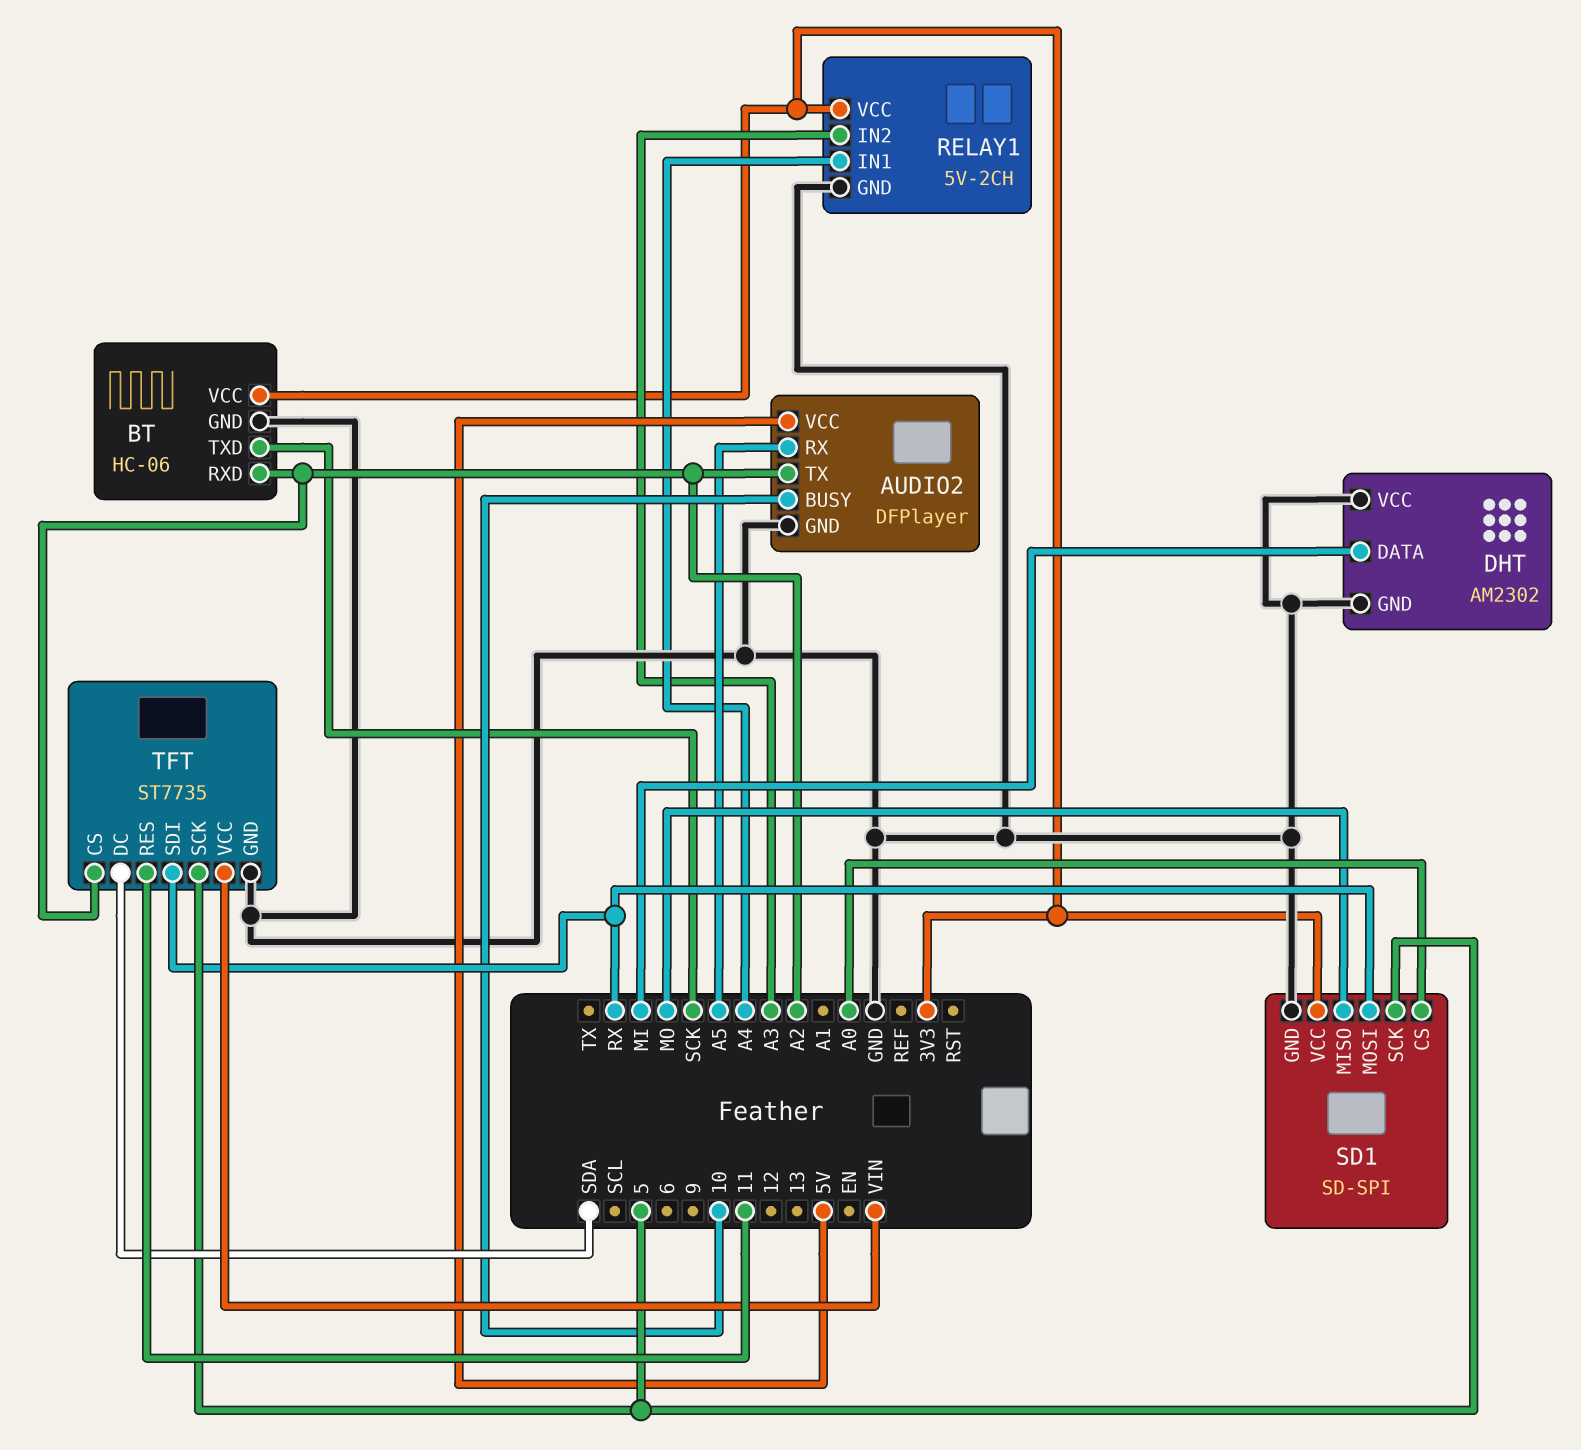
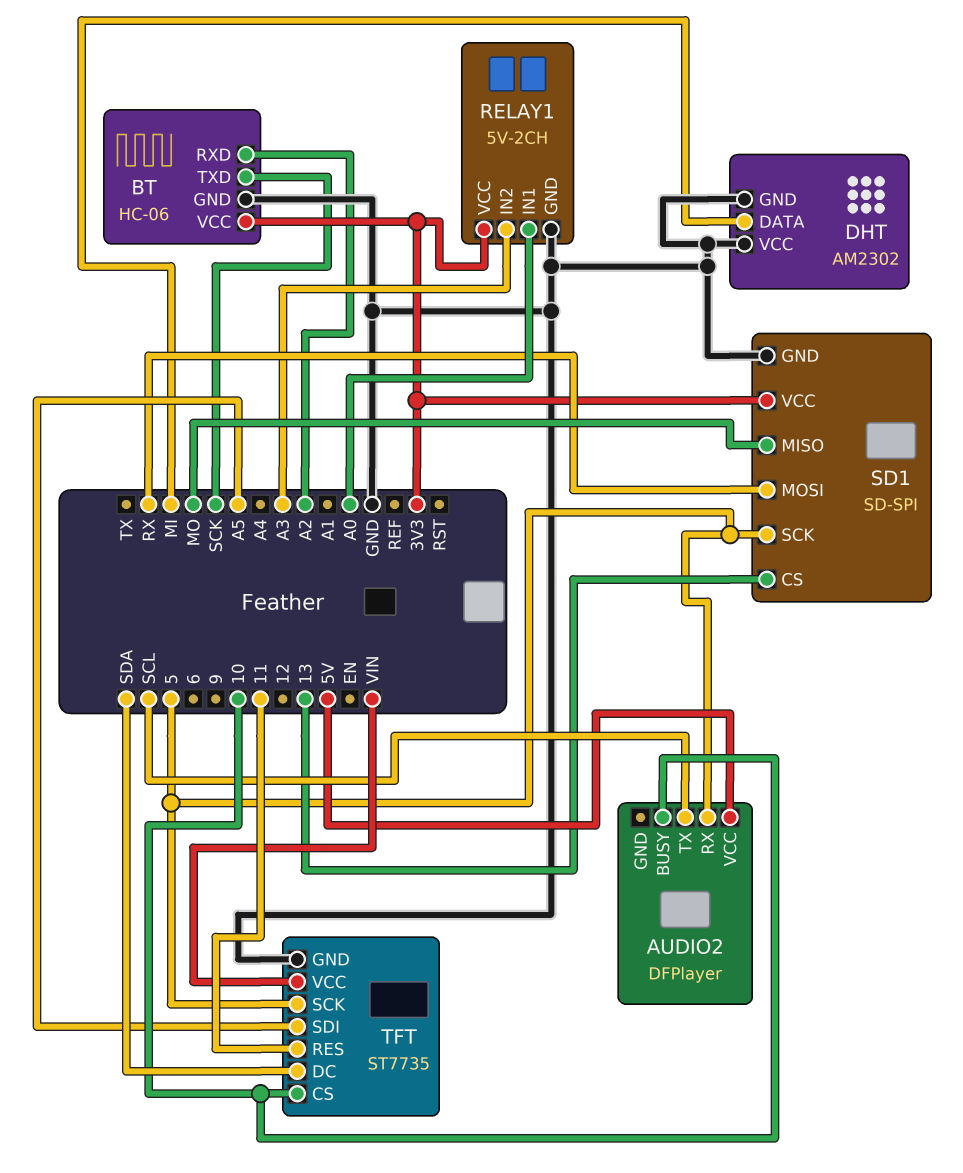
AUDIO2 pin GND: GND -> none
AUDIO2 pin RX: A5 -> 5
AUDIO2 pin TX: A2 -> SCL
RELAY1 pin IN1: A4 -> A0
SD1 pin CS: A0 -> 13
TFT pin CS: A2 -> 10
TFT pin SDI: RX -> A5

